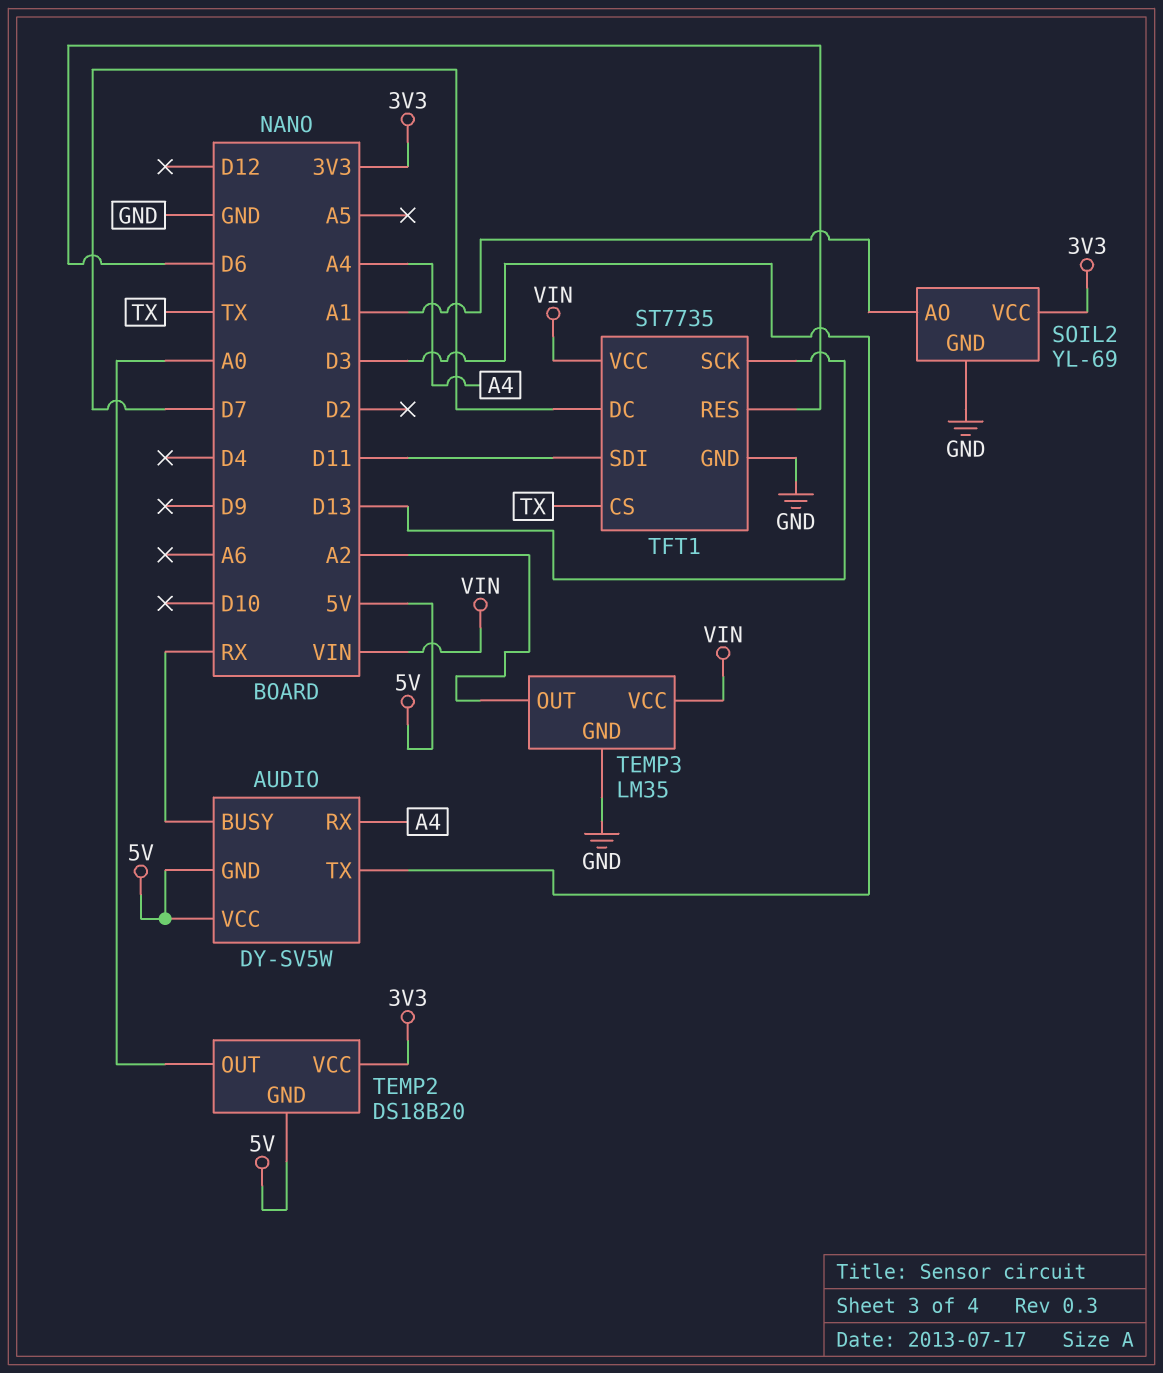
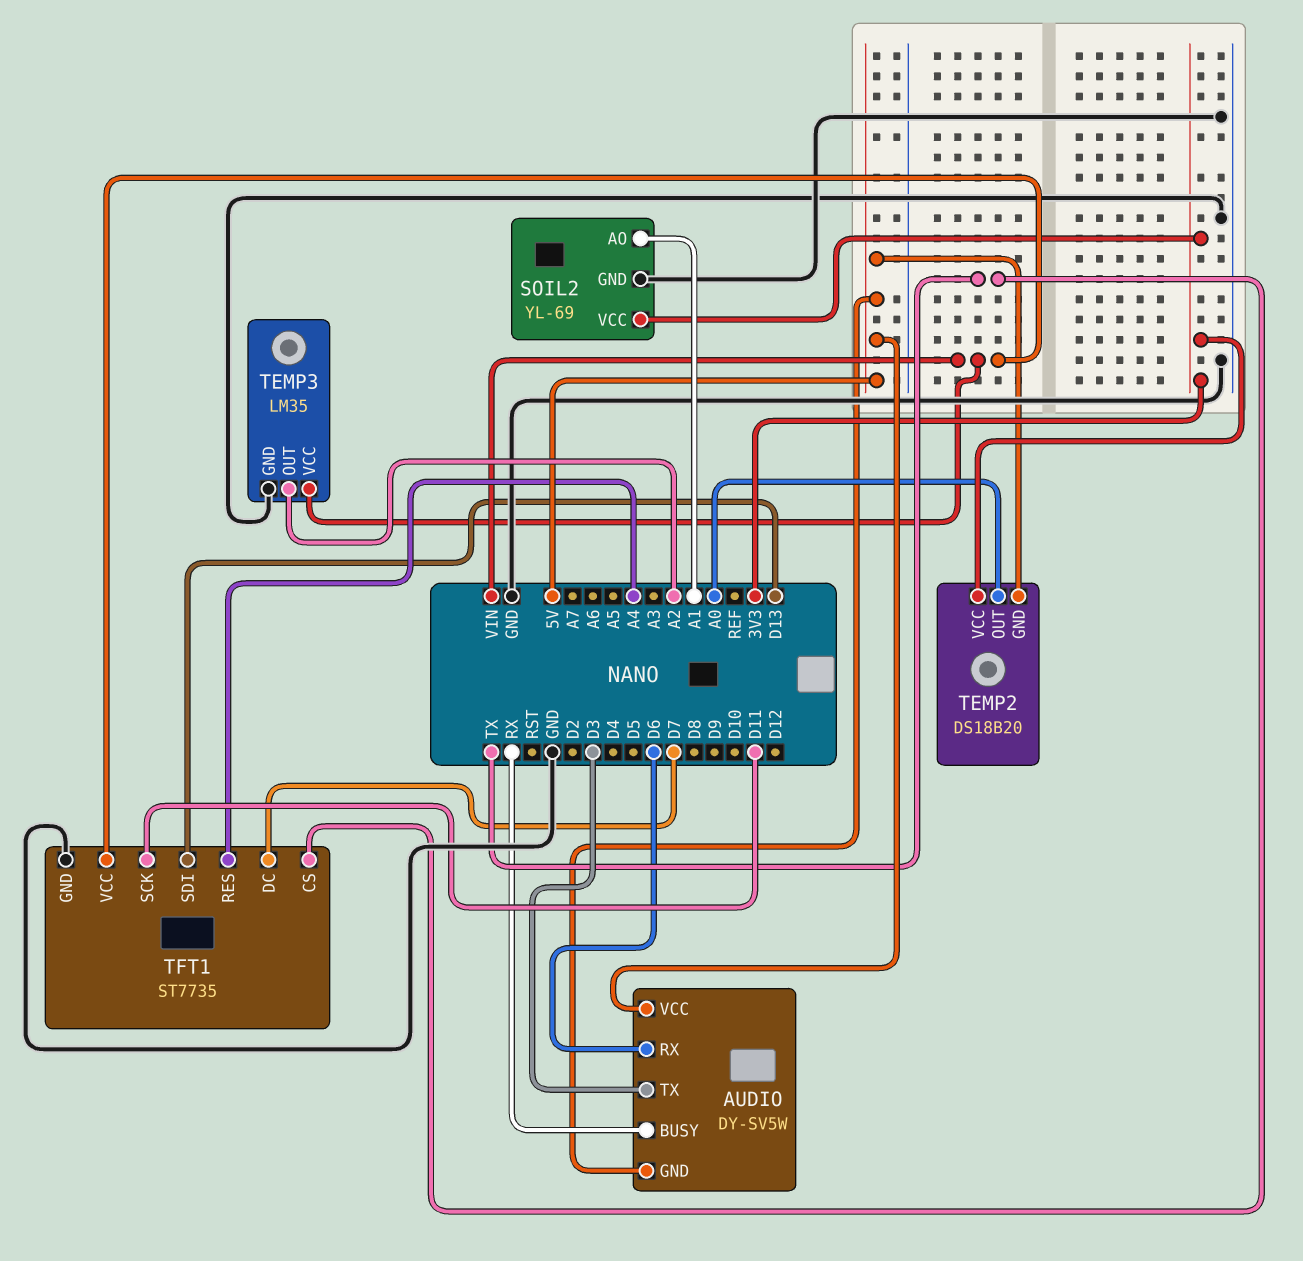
AUDIO pin RX: A4 -> D6
TFT1 pin RES: D6 -> A4
TFT1 pin SCK: D13 -> D11
TFT1 pin SDI: D11 -> D13

